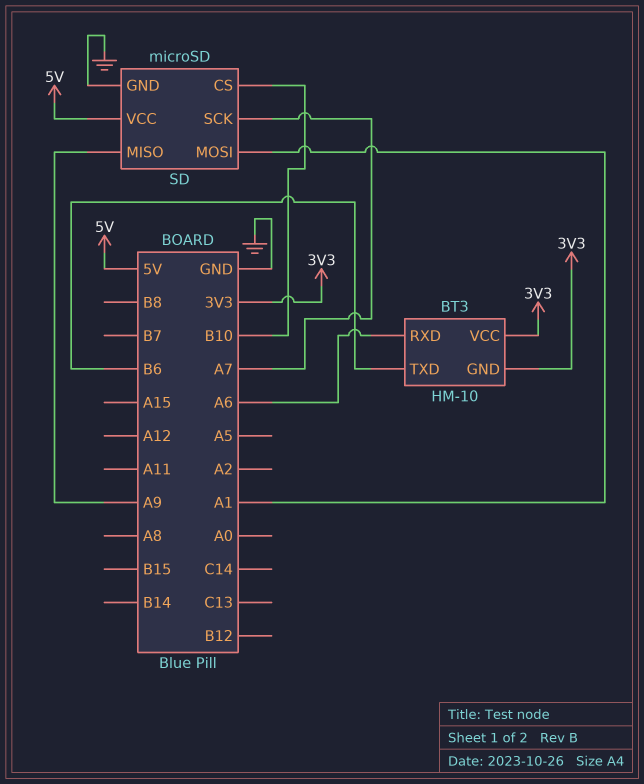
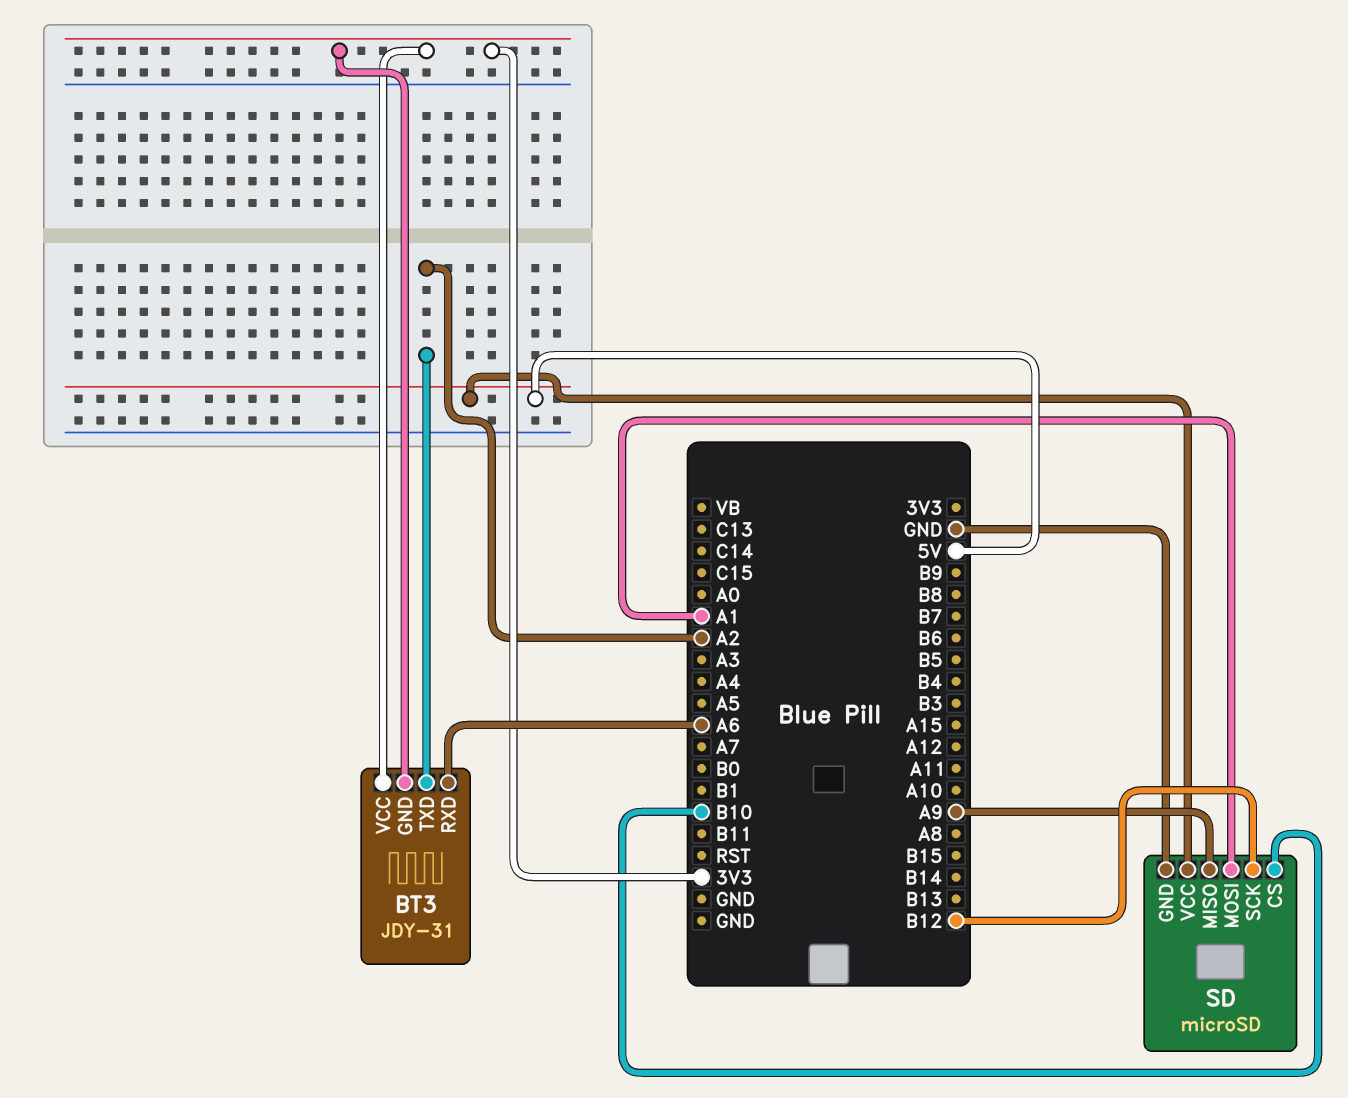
BT3: HM-10 -> JDY-31
BT3 pin TXD: B6 -> A2
SD pin SCK: A7 -> B12

